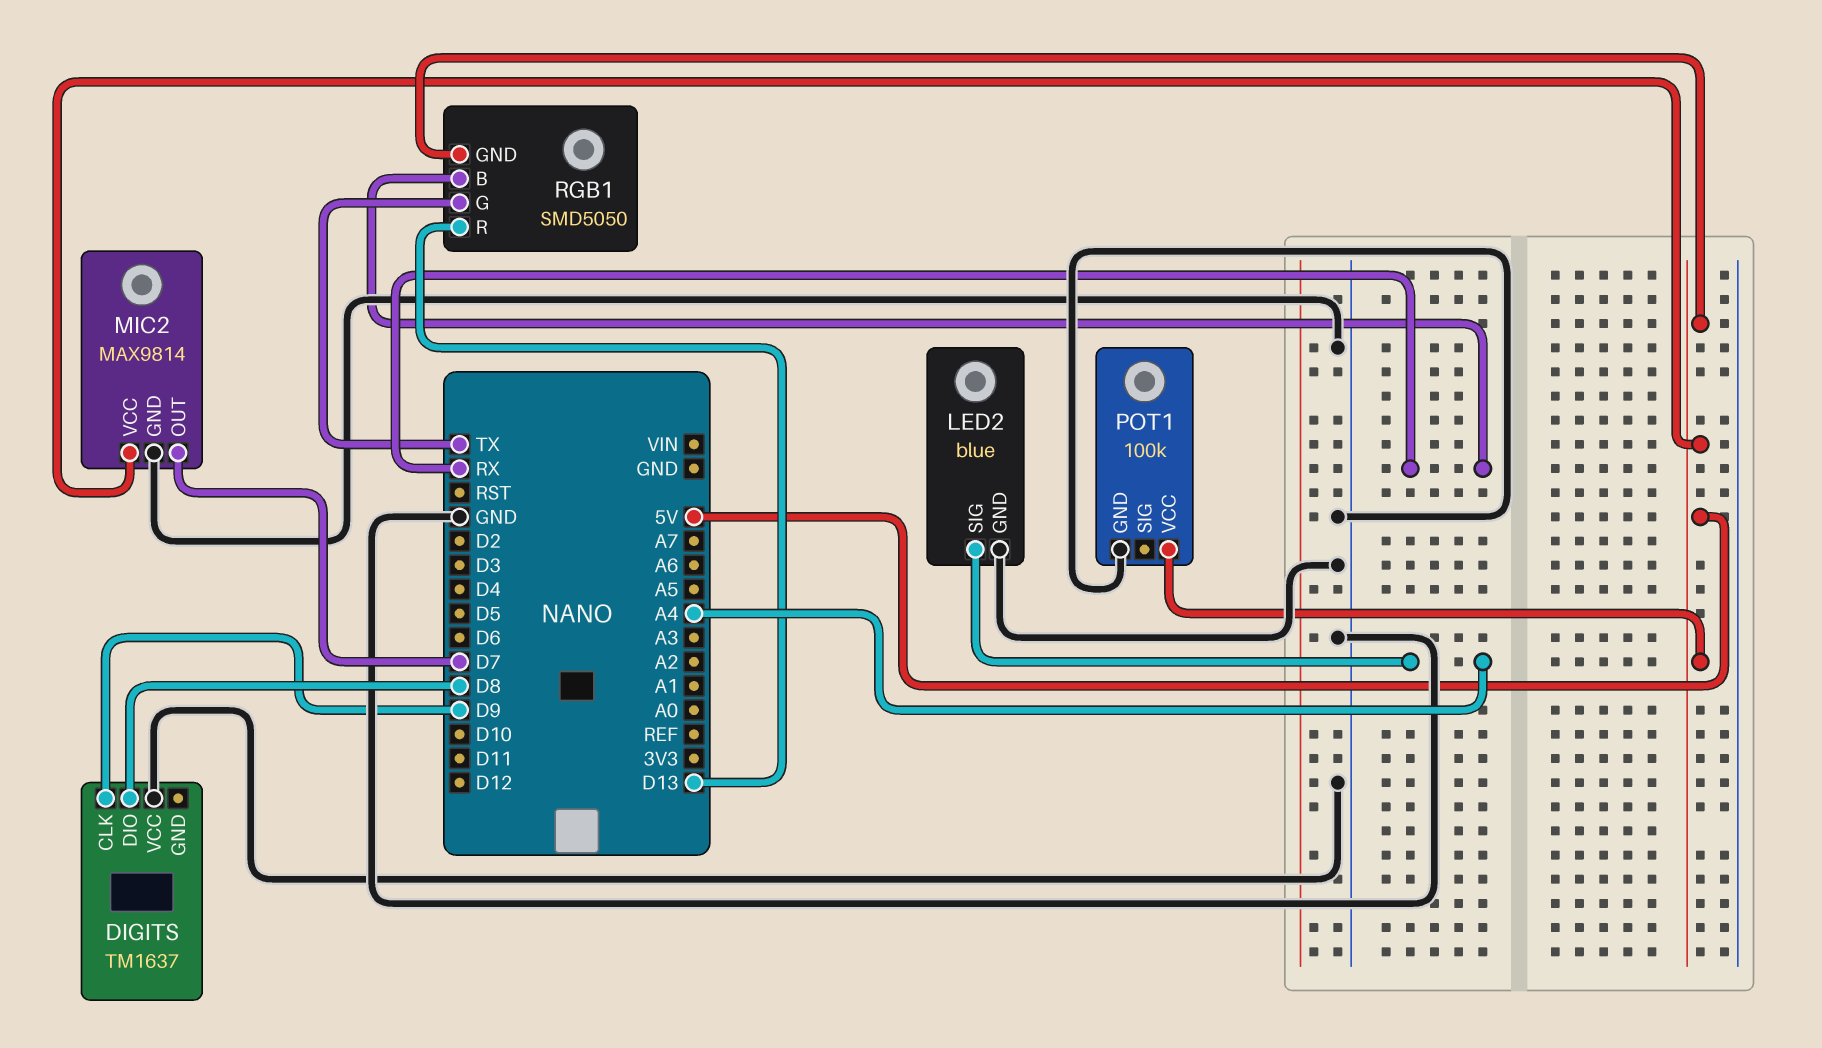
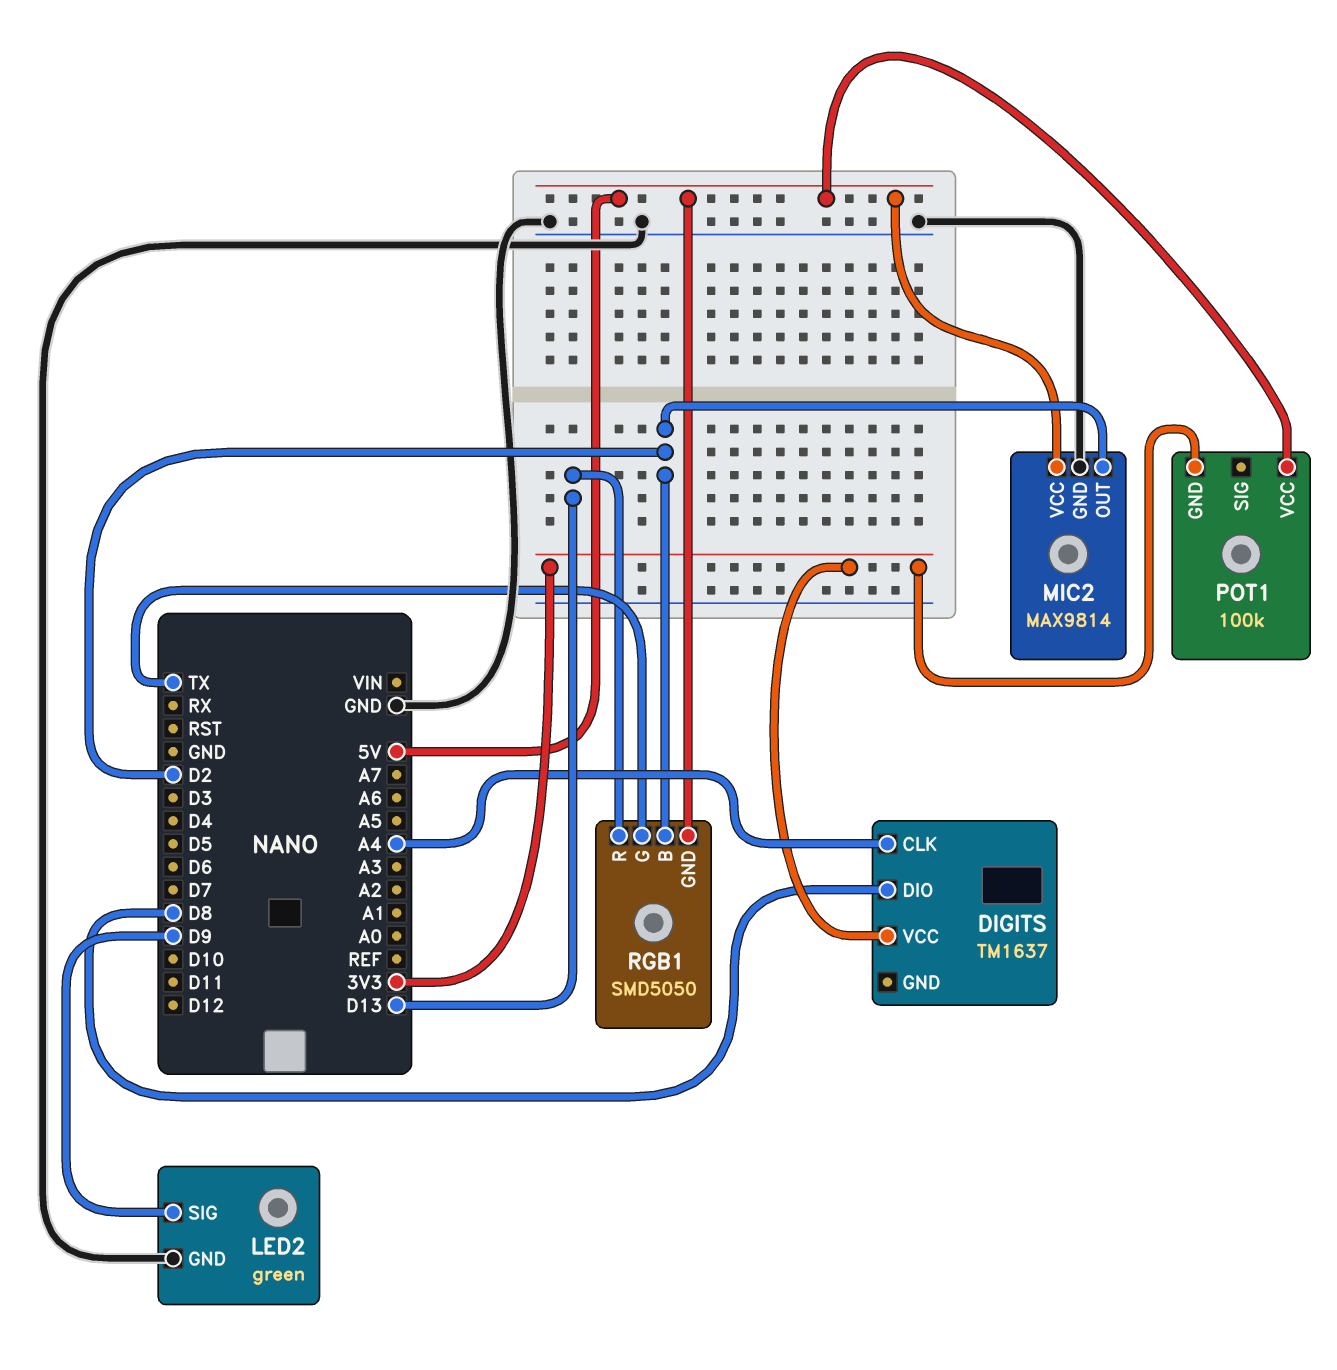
DIGITS pin CLK: D9 -> A4
DIGITS pin VCC: GND -> 3V3
LED2: blue -> green
LED2 pin SIG: A4 -> D9
MIC2 pin OUT: D7 -> D2
POT1 pin GND: GND -> 3V3
RGB1 pin B: RX -> D2

